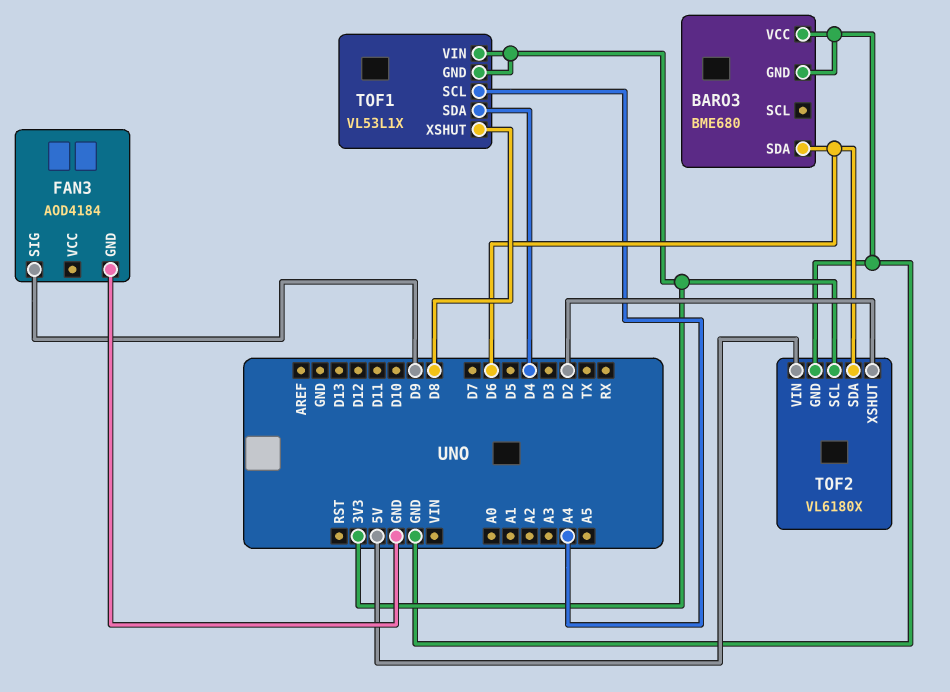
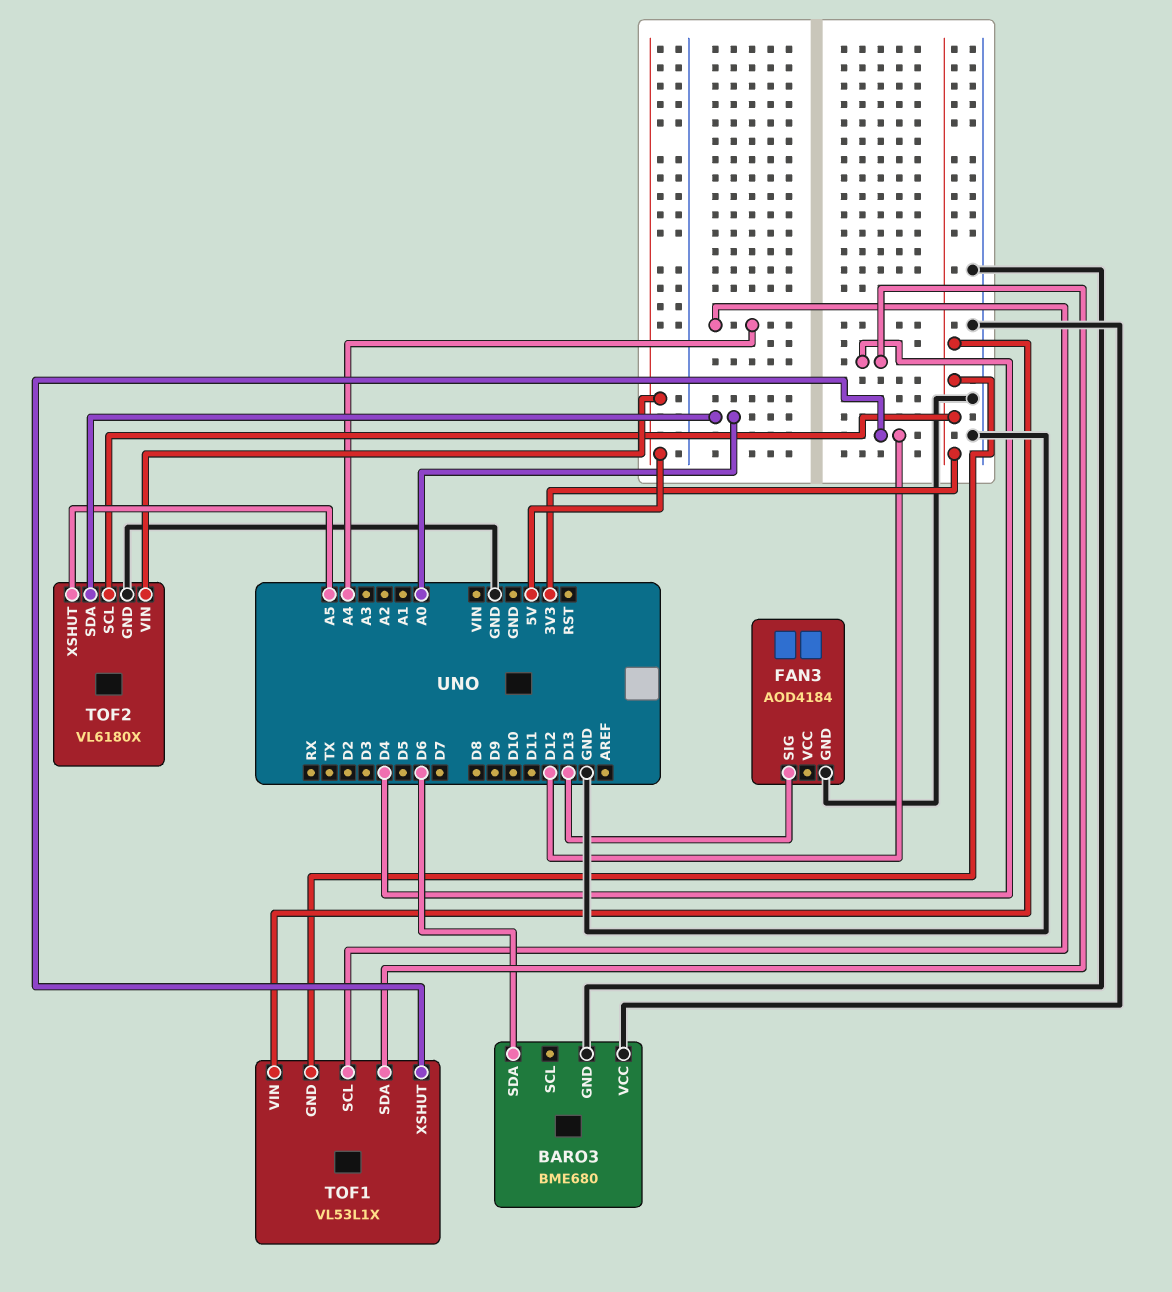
FAN3 pin SIG: D9 -> D13
TOF1 pin XSHUT: D8 -> D12
TOF2 pin SDA: D6 -> A0
TOF2 pin XSHUT: D2 -> A5

